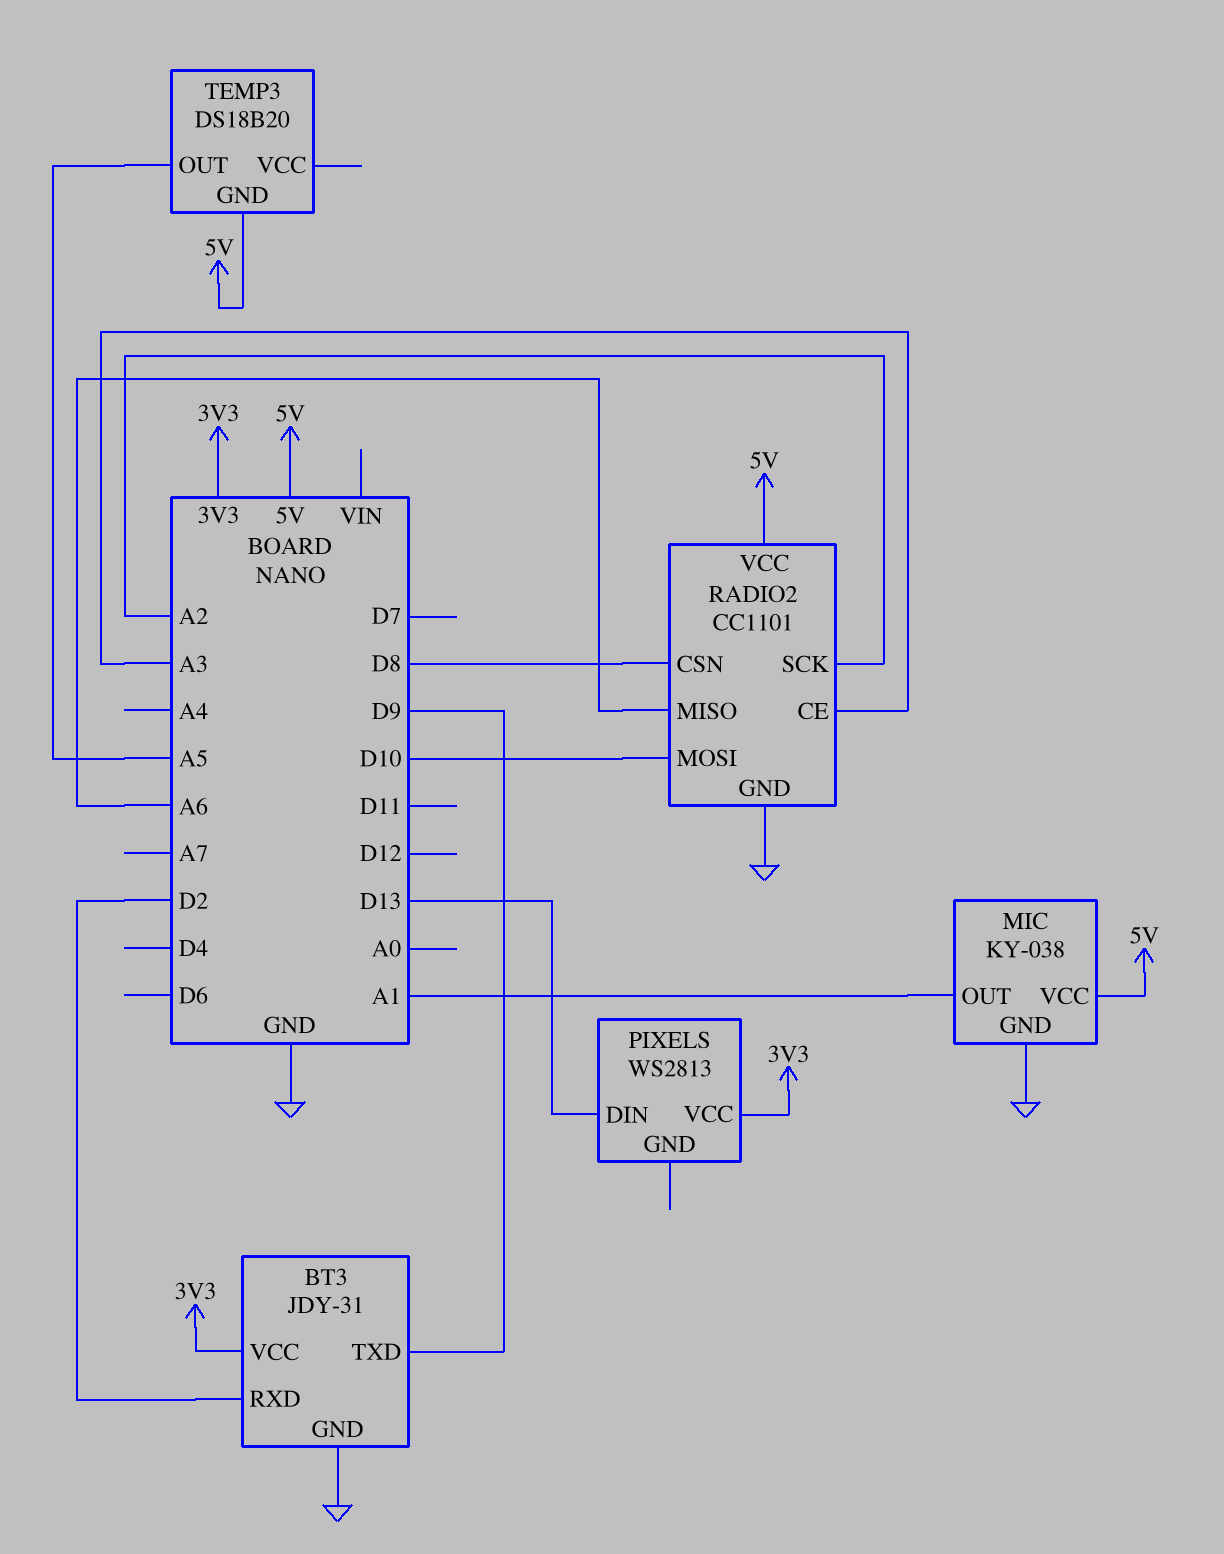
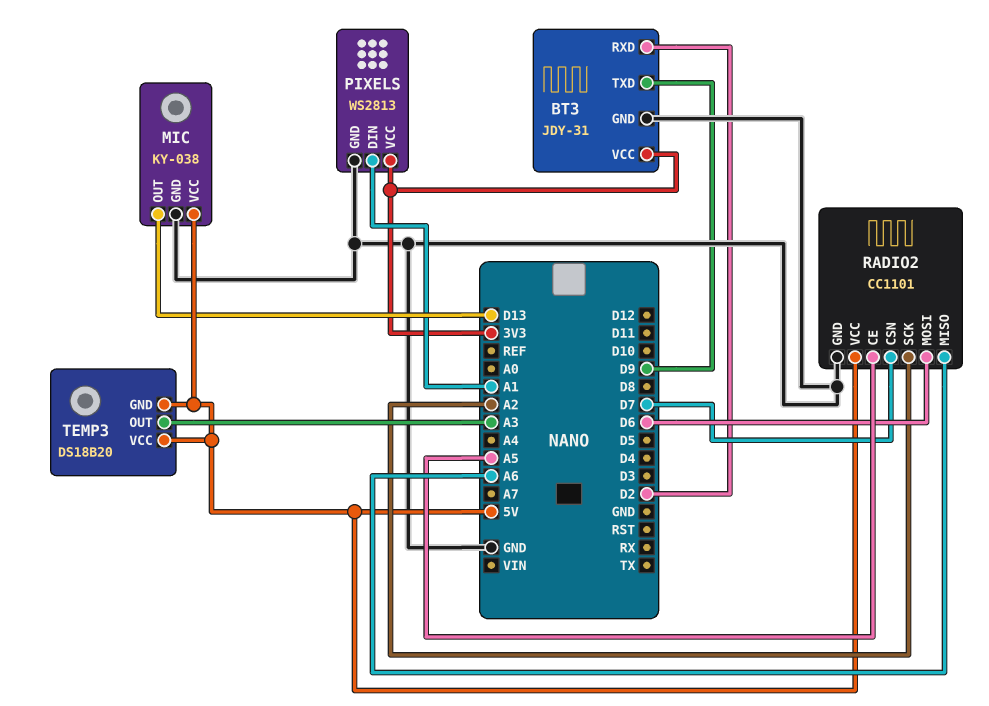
MIC pin OUT: A1 -> D13
PIXELS pin DIN: D13 -> A1
PIXELS pin GND: none -> GND
RADIO2 pin CE: A3 -> A5
RADIO2 pin CSN: D8 -> D7
RADIO2 pin MOSI: D10 -> D6
TEMP3 pin OUT: A5 -> A3
TEMP3 pin VCC: none -> 5V

